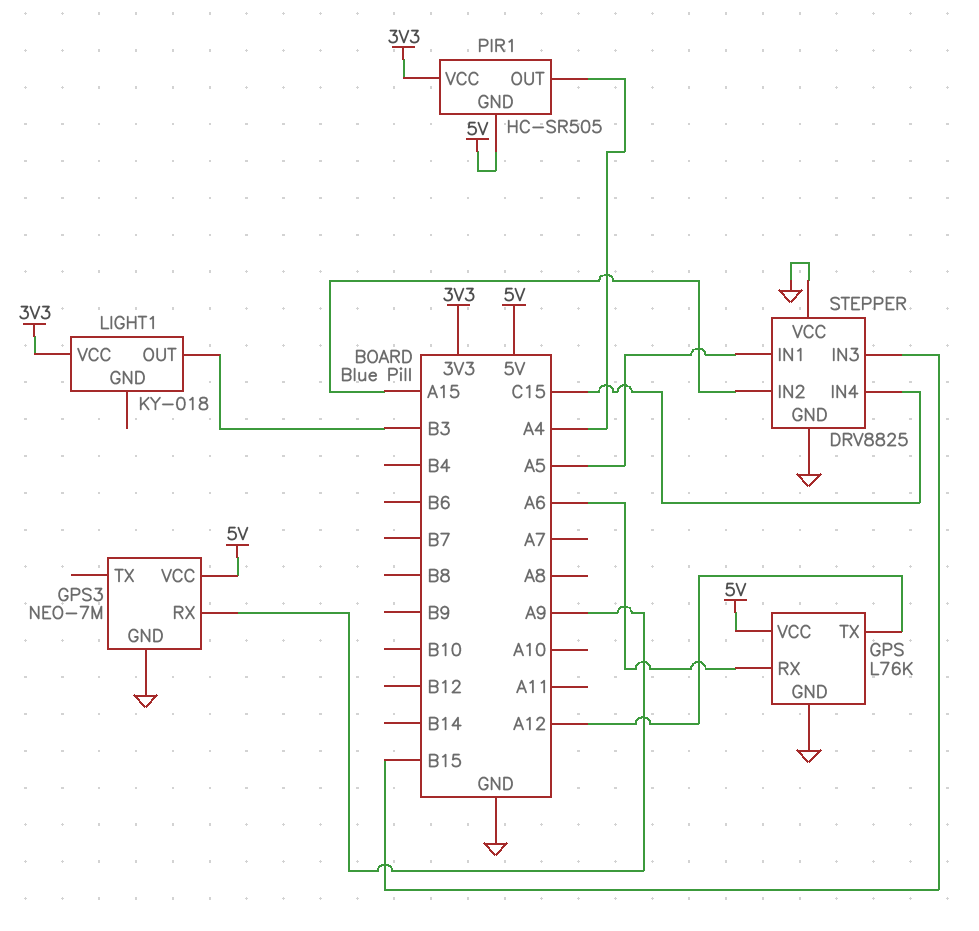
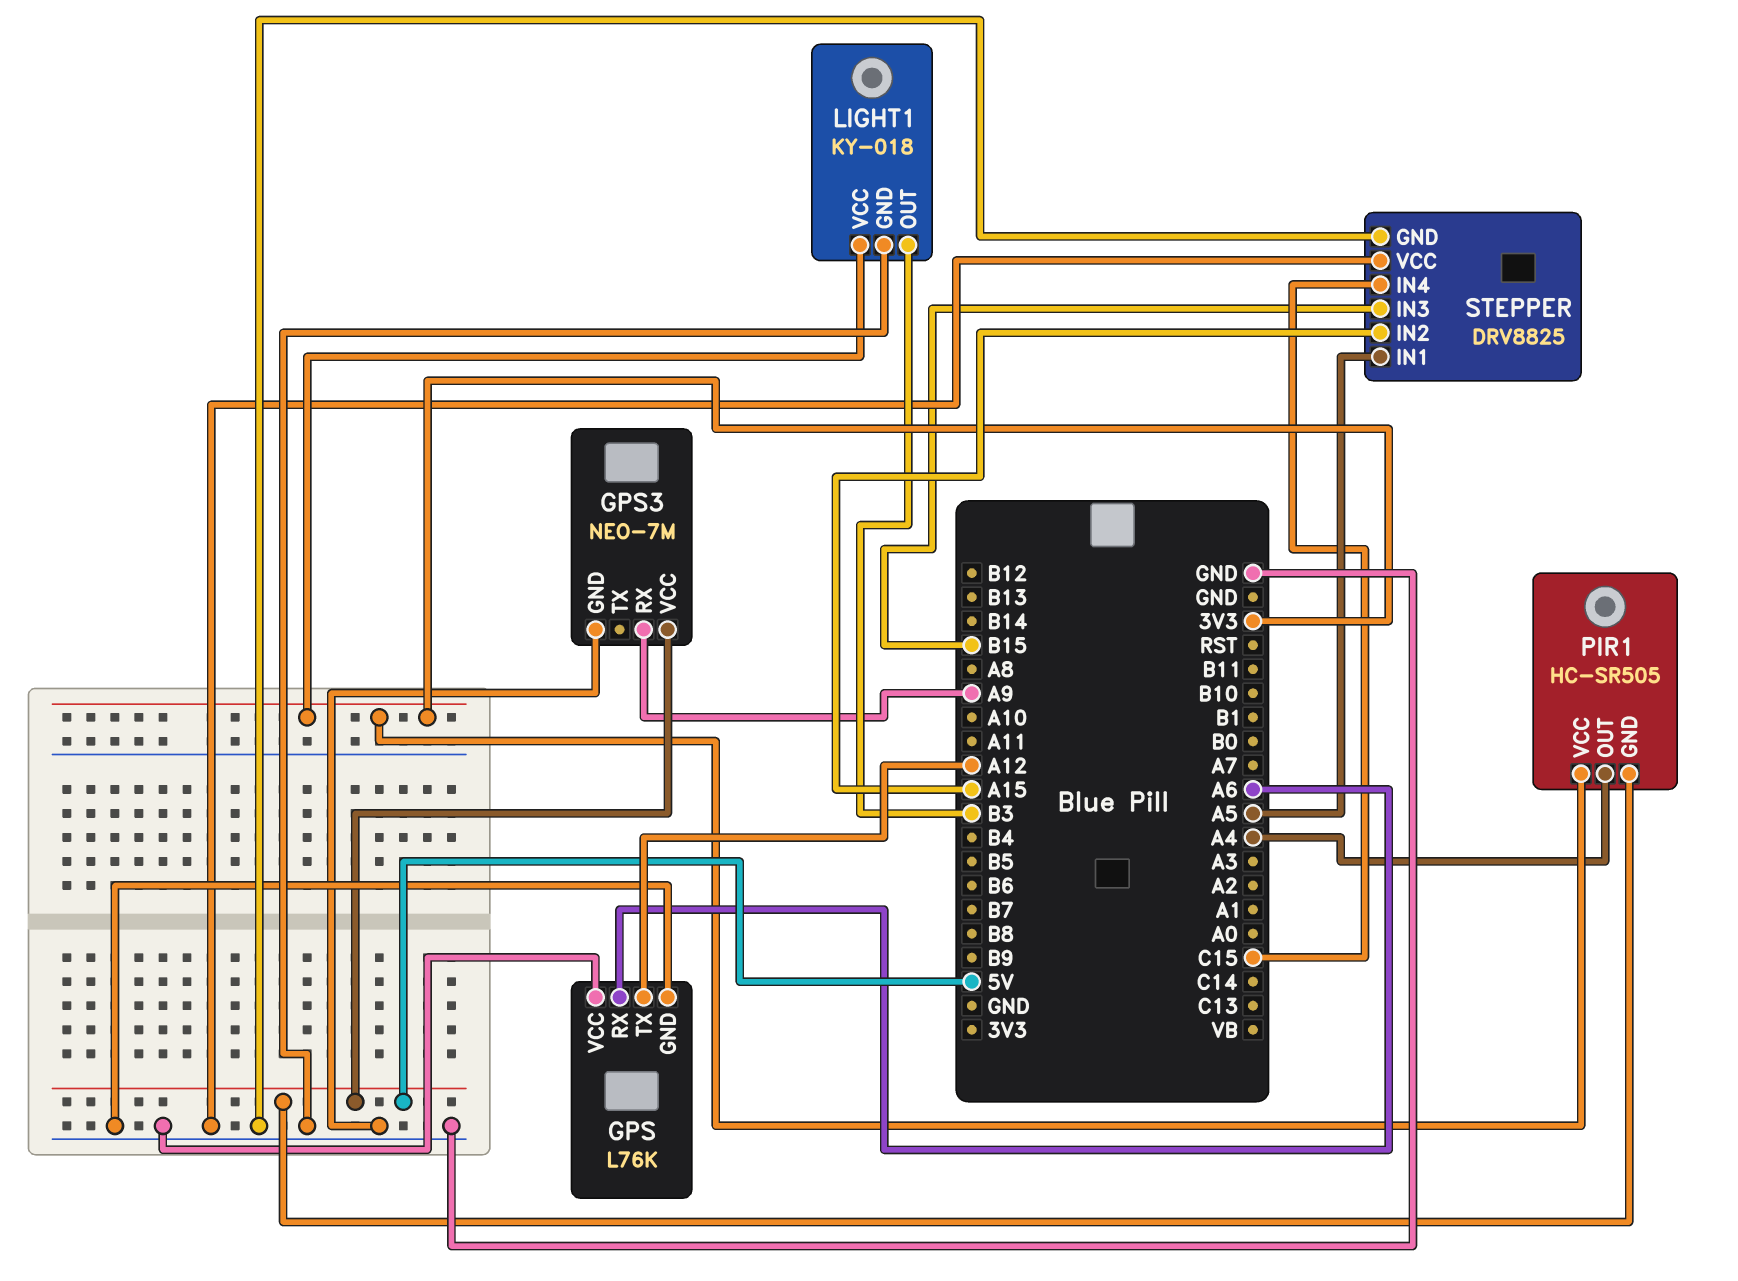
GPS pin VCC: 5V -> GND
LIGHT1 pin GND: none -> GND

